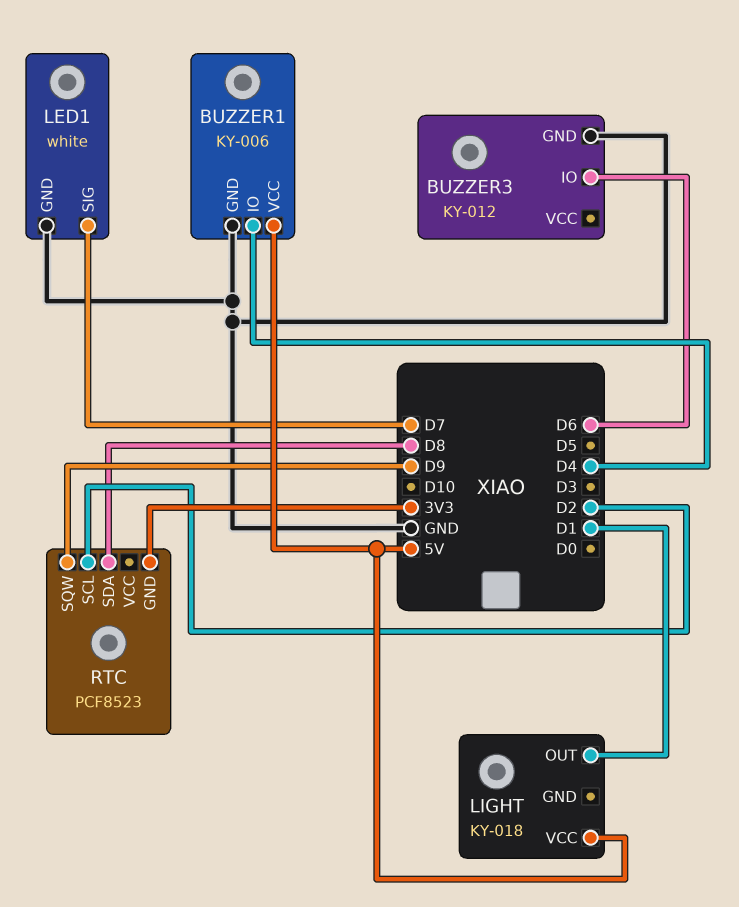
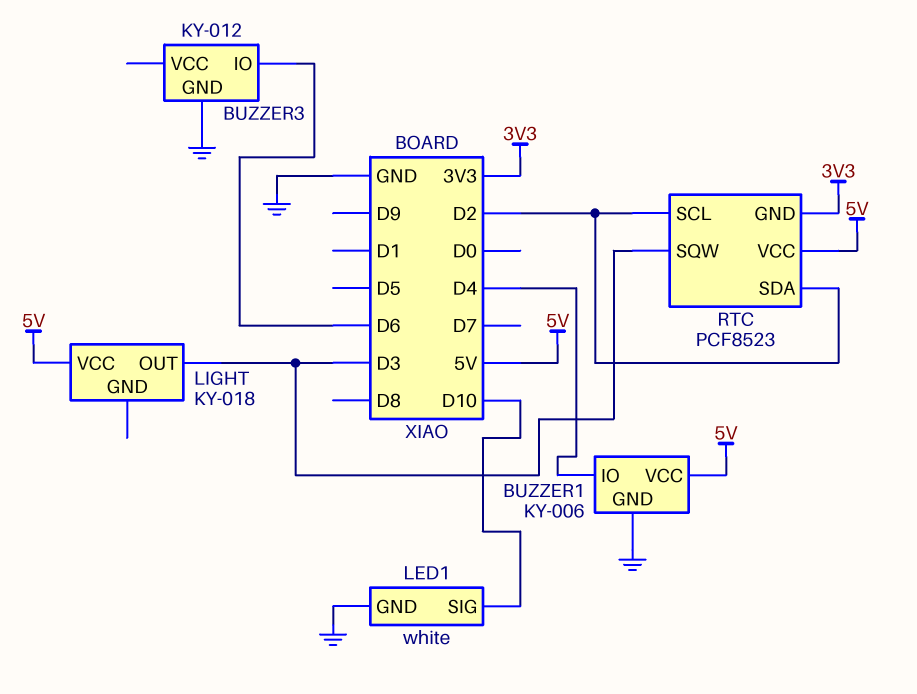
LED1 pin SIG: D7 -> D10
LIGHT pin OUT: D1 -> D3
RTC pin SDA: D8 -> D2
RTC pin SQW: D9 -> D3
RTC pin VCC: none -> 5V

